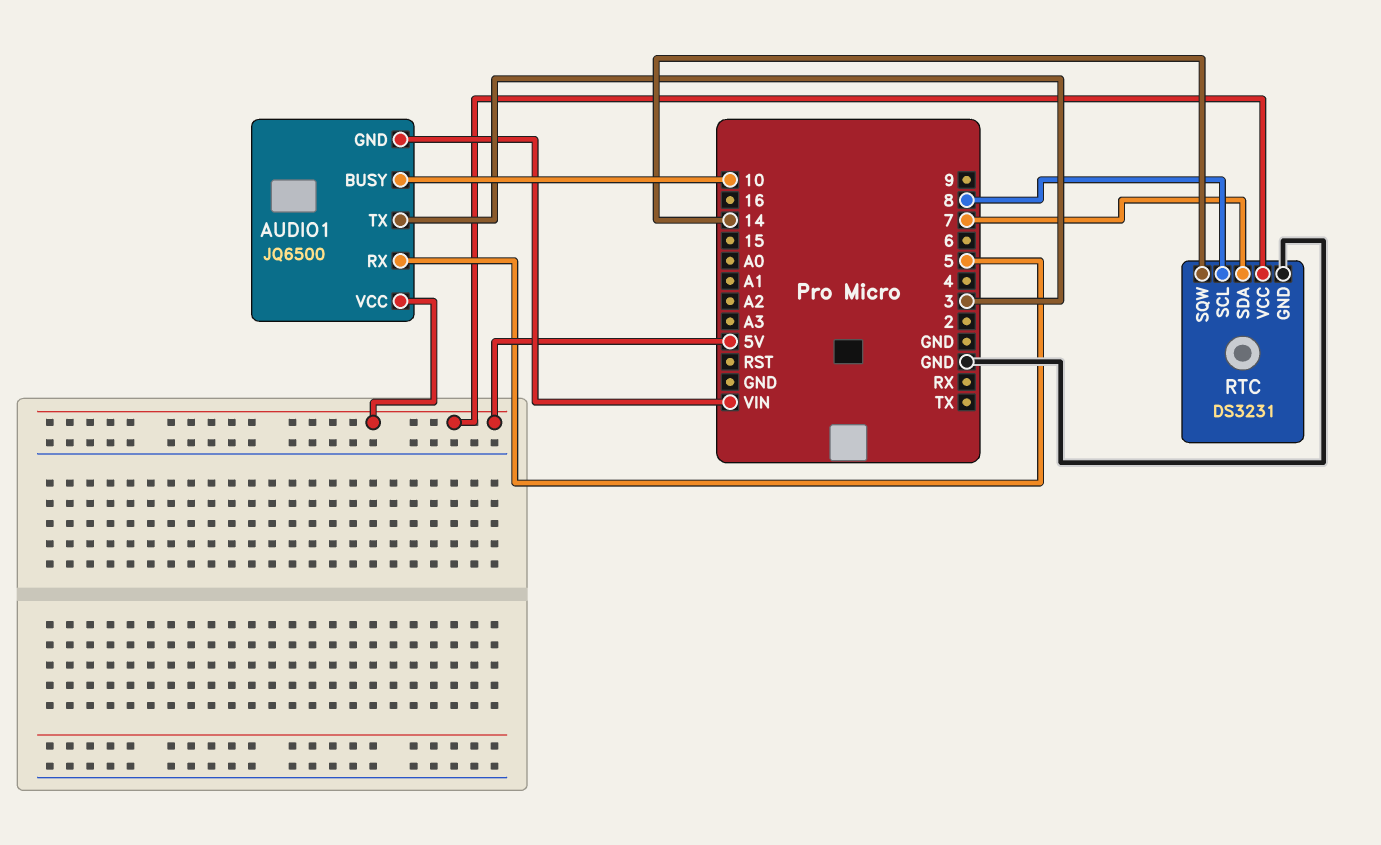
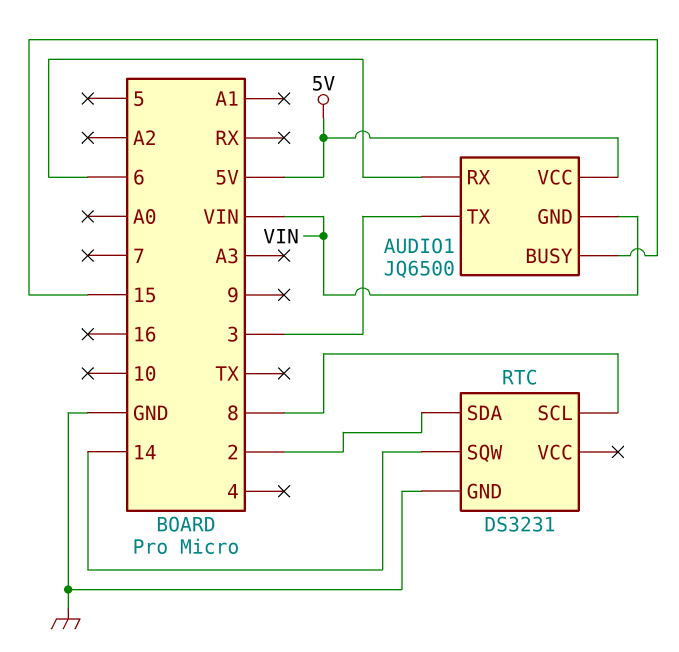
AUDIO1 pin BUSY: 10 -> 15
AUDIO1 pin RX: 5 -> 6
RTC pin SDA: 7 -> 2
RTC pin VCC: 5V -> none

